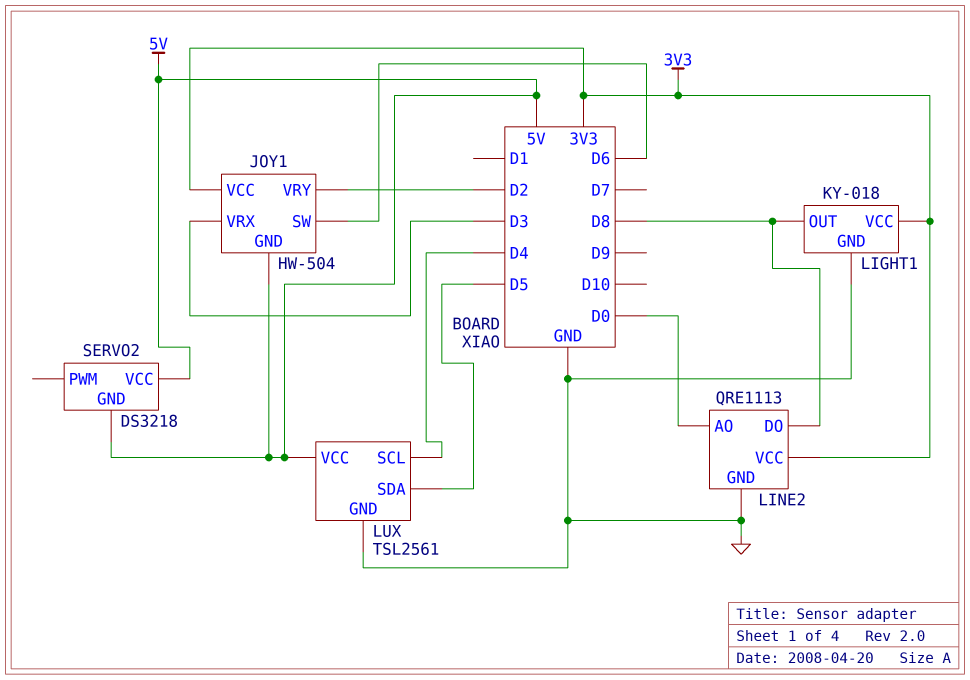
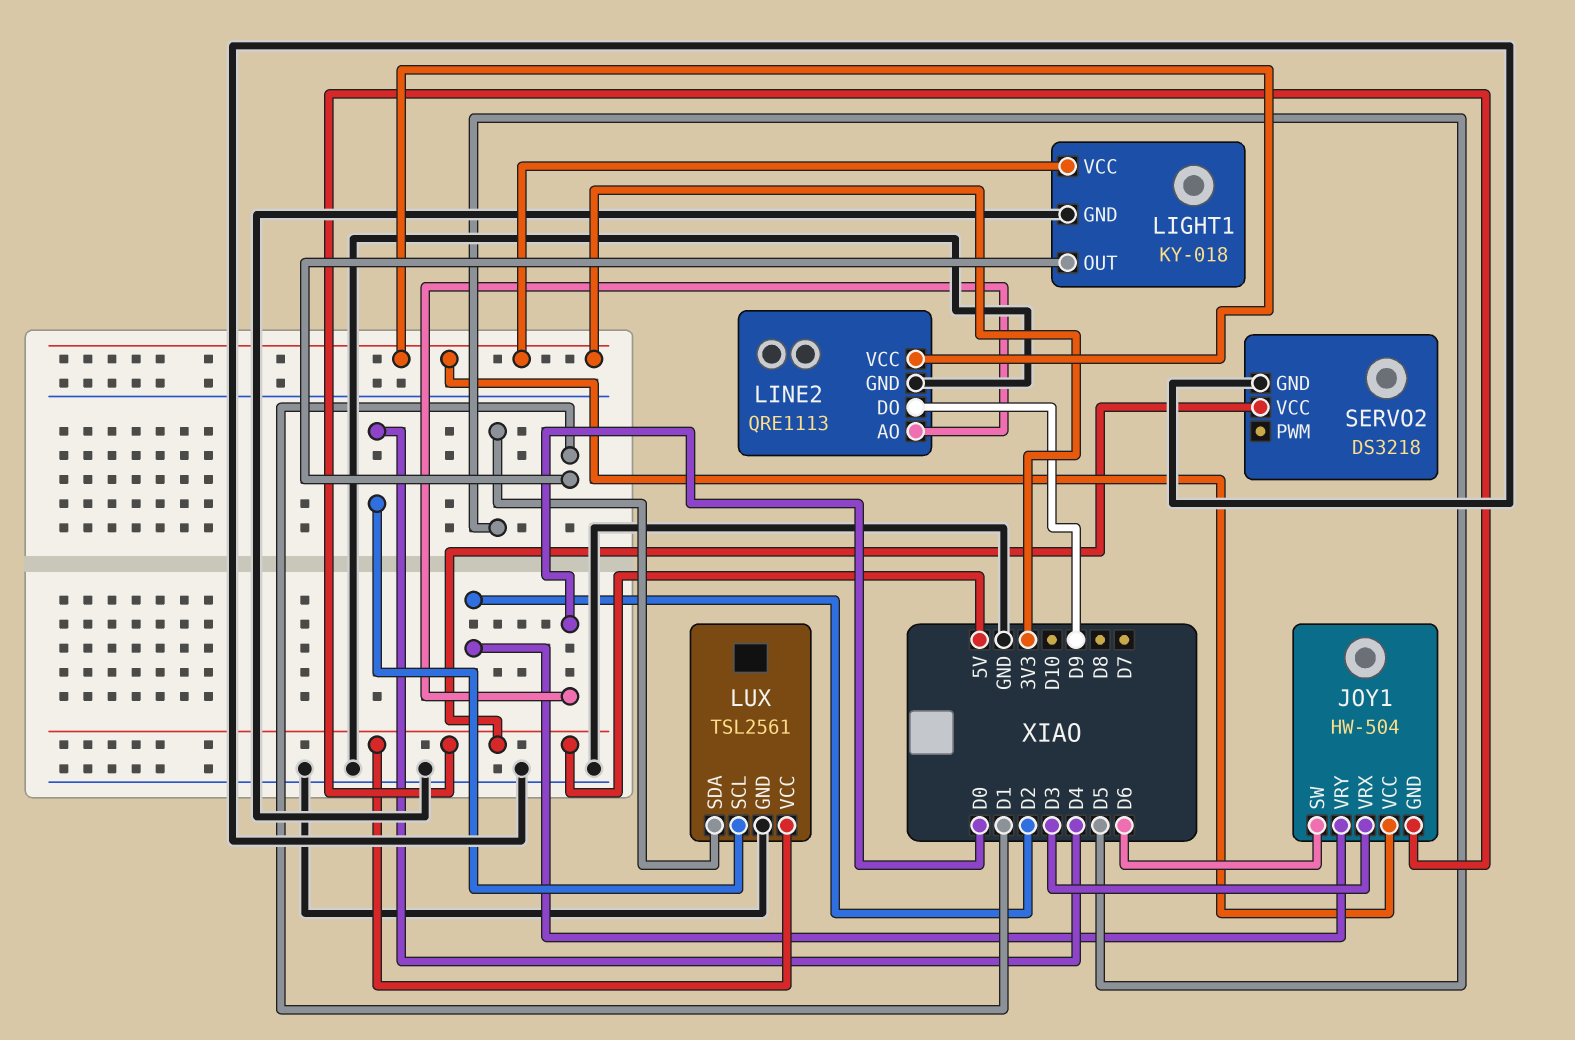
LIGHT1 pin OUT: D8 -> D1
LINE2 pin DO: D8 -> D9
SERVO2 pin GND: 5V -> GND

